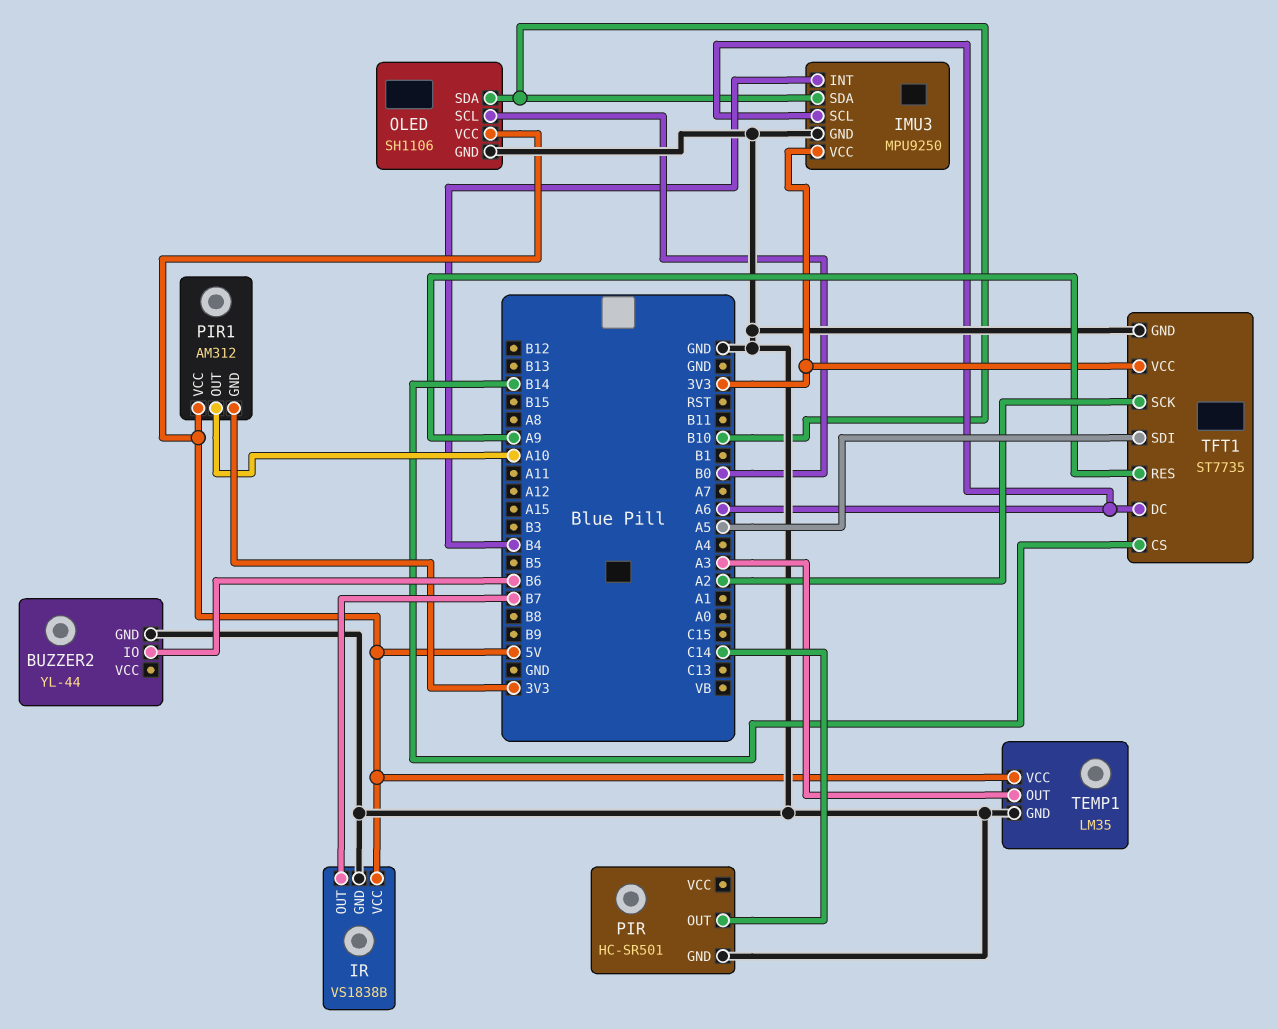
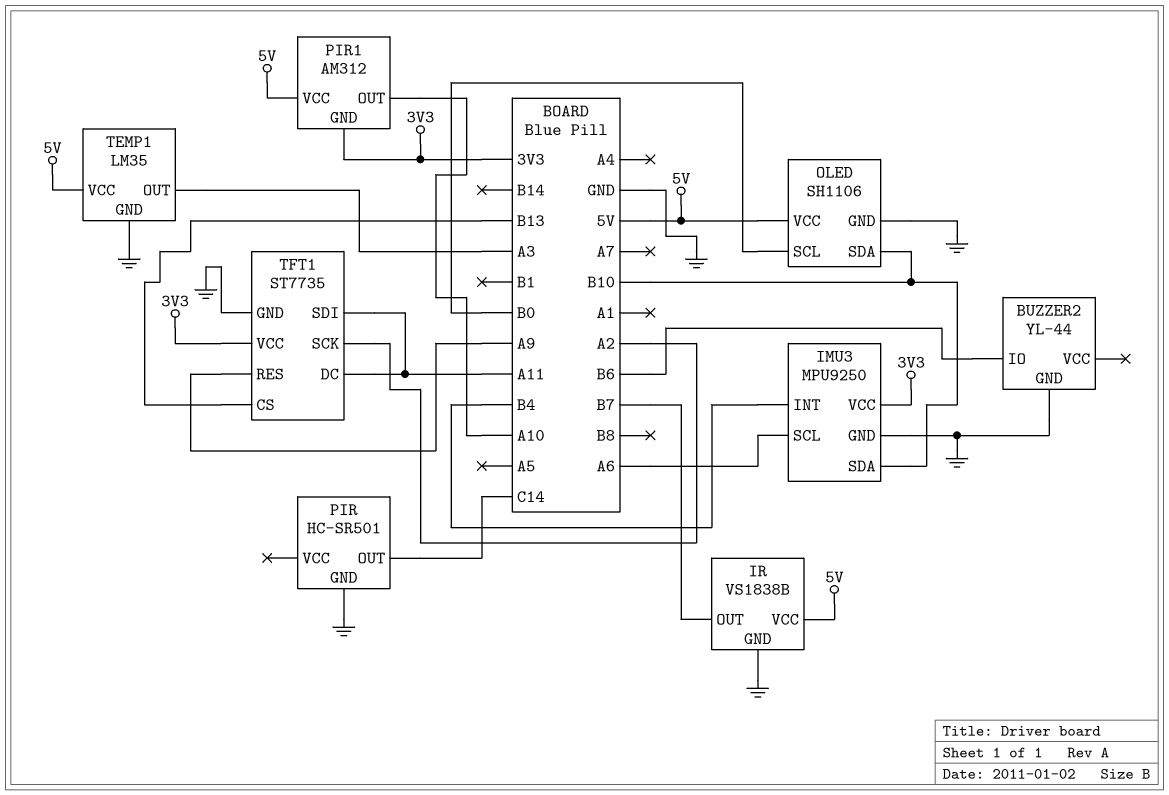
TFT1 pin CS: B14 -> B13
TFT1 pin DC: A6 -> A11
TFT1 pin SDI: A5 -> A11

